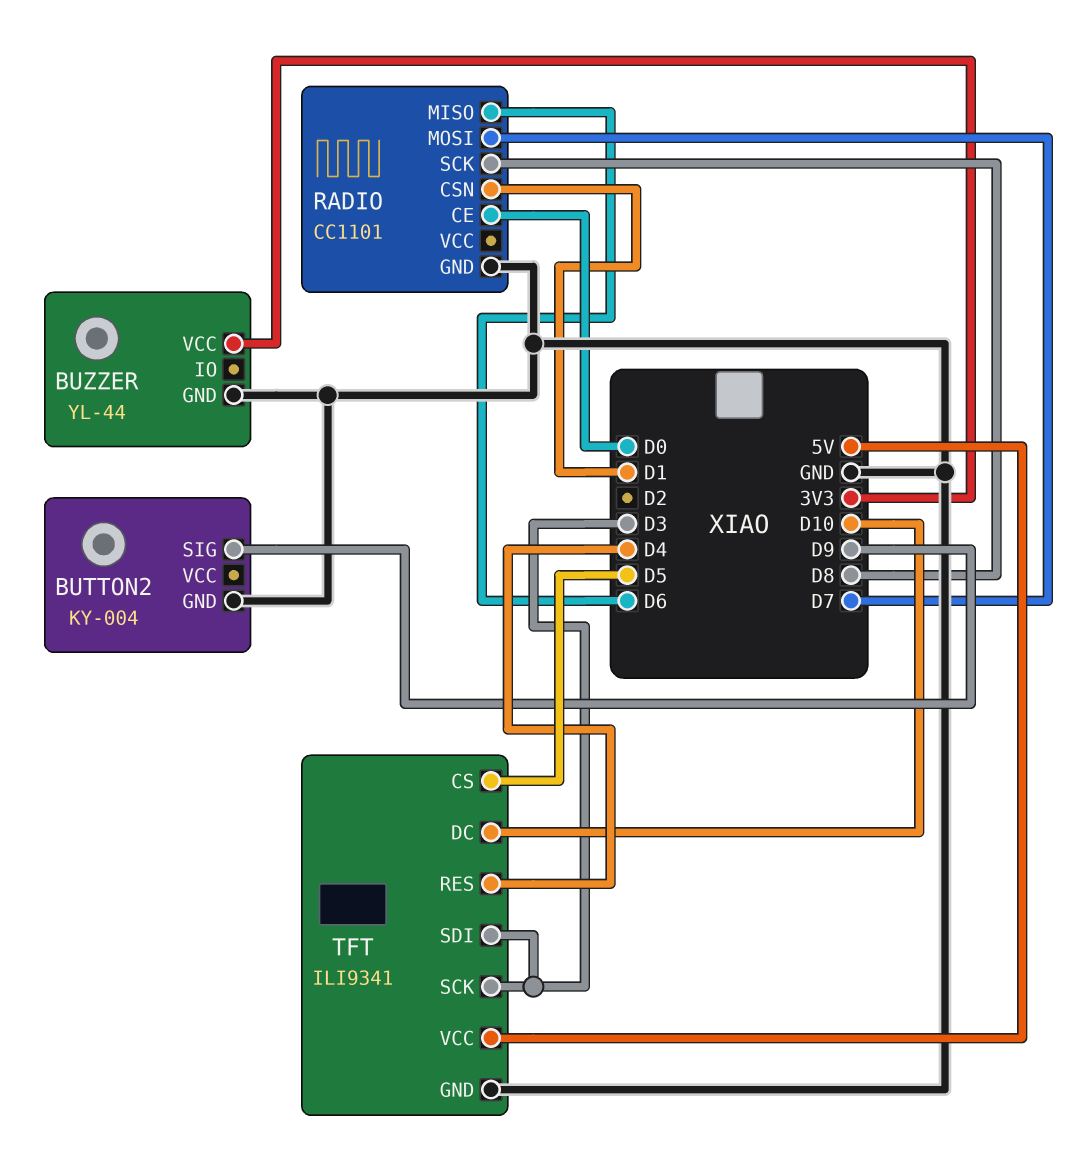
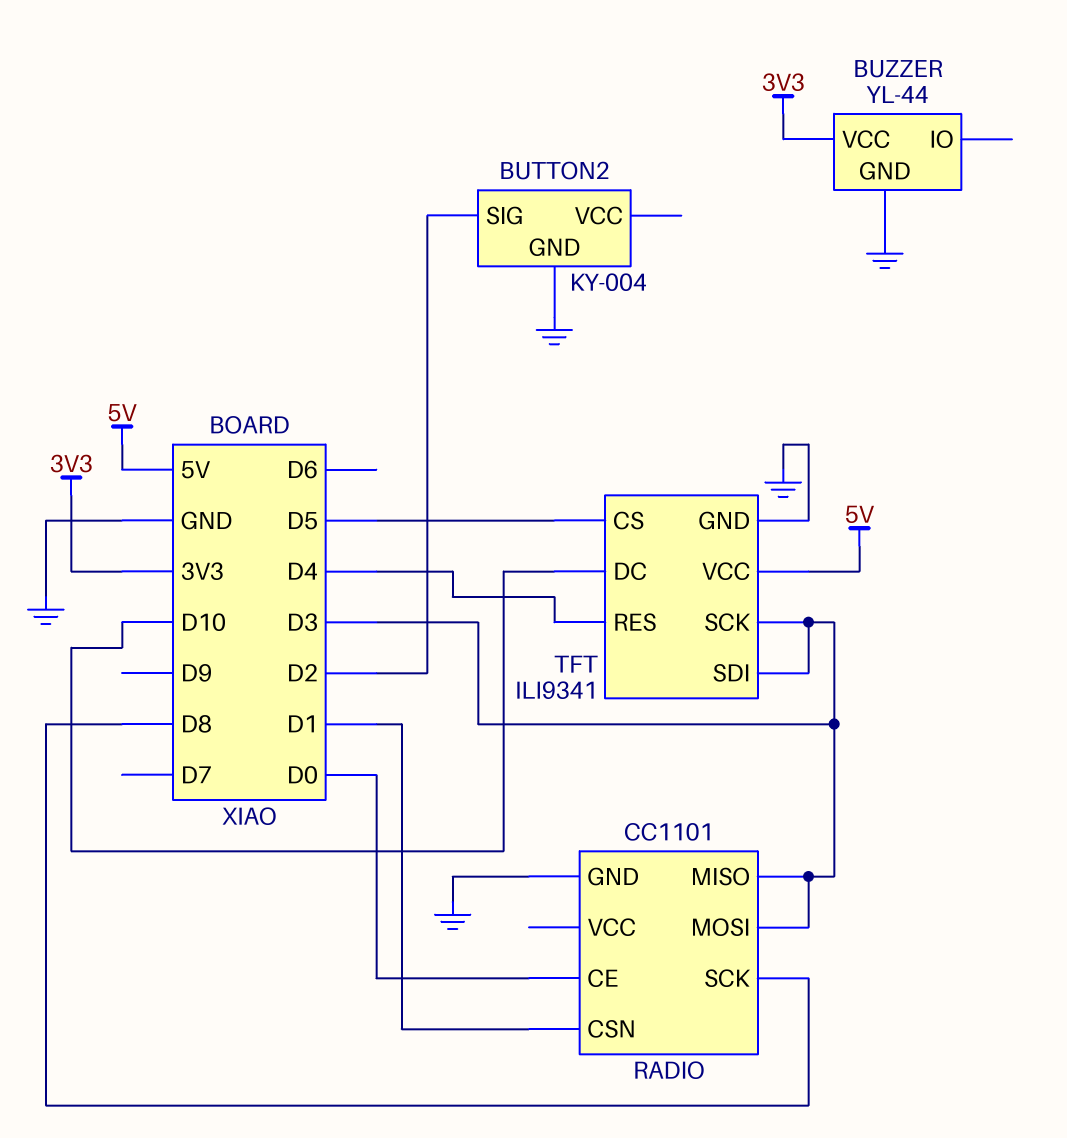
BUTTON2 pin SIG: D9 -> D2
RADIO pin MISO: D6 -> D3
RADIO pin MOSI: D7 -> D3

